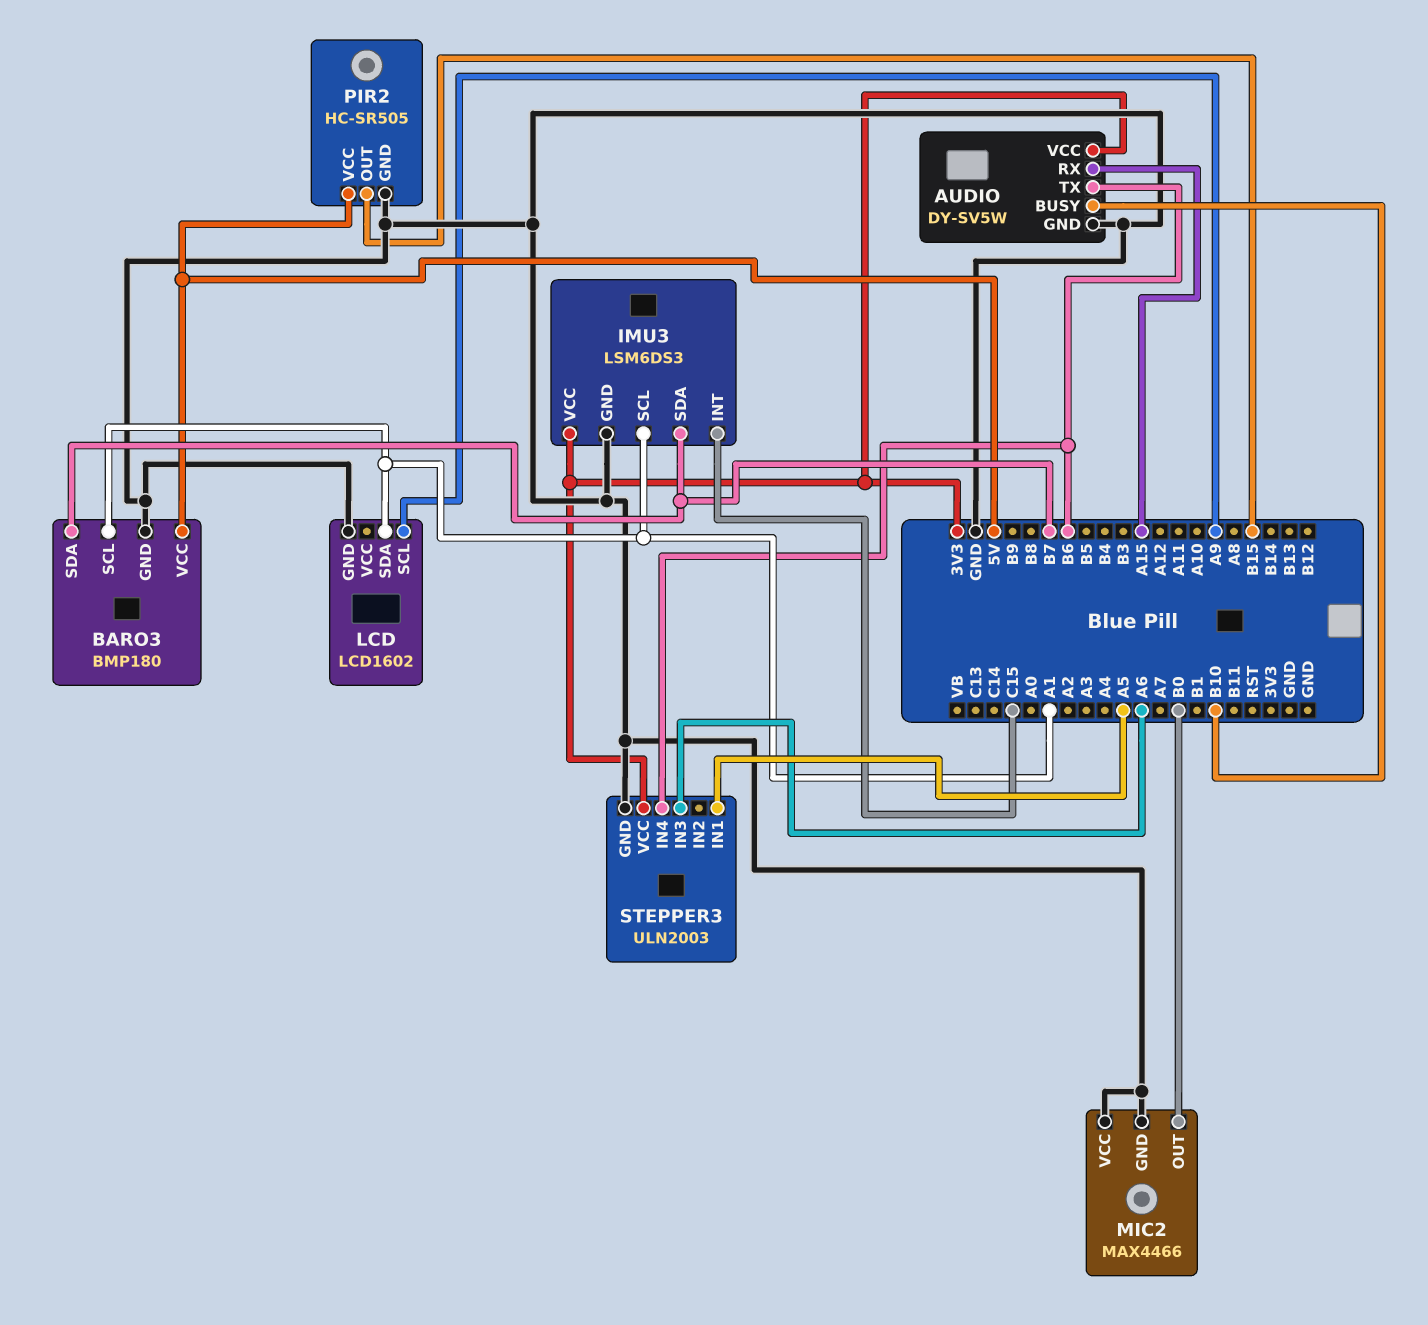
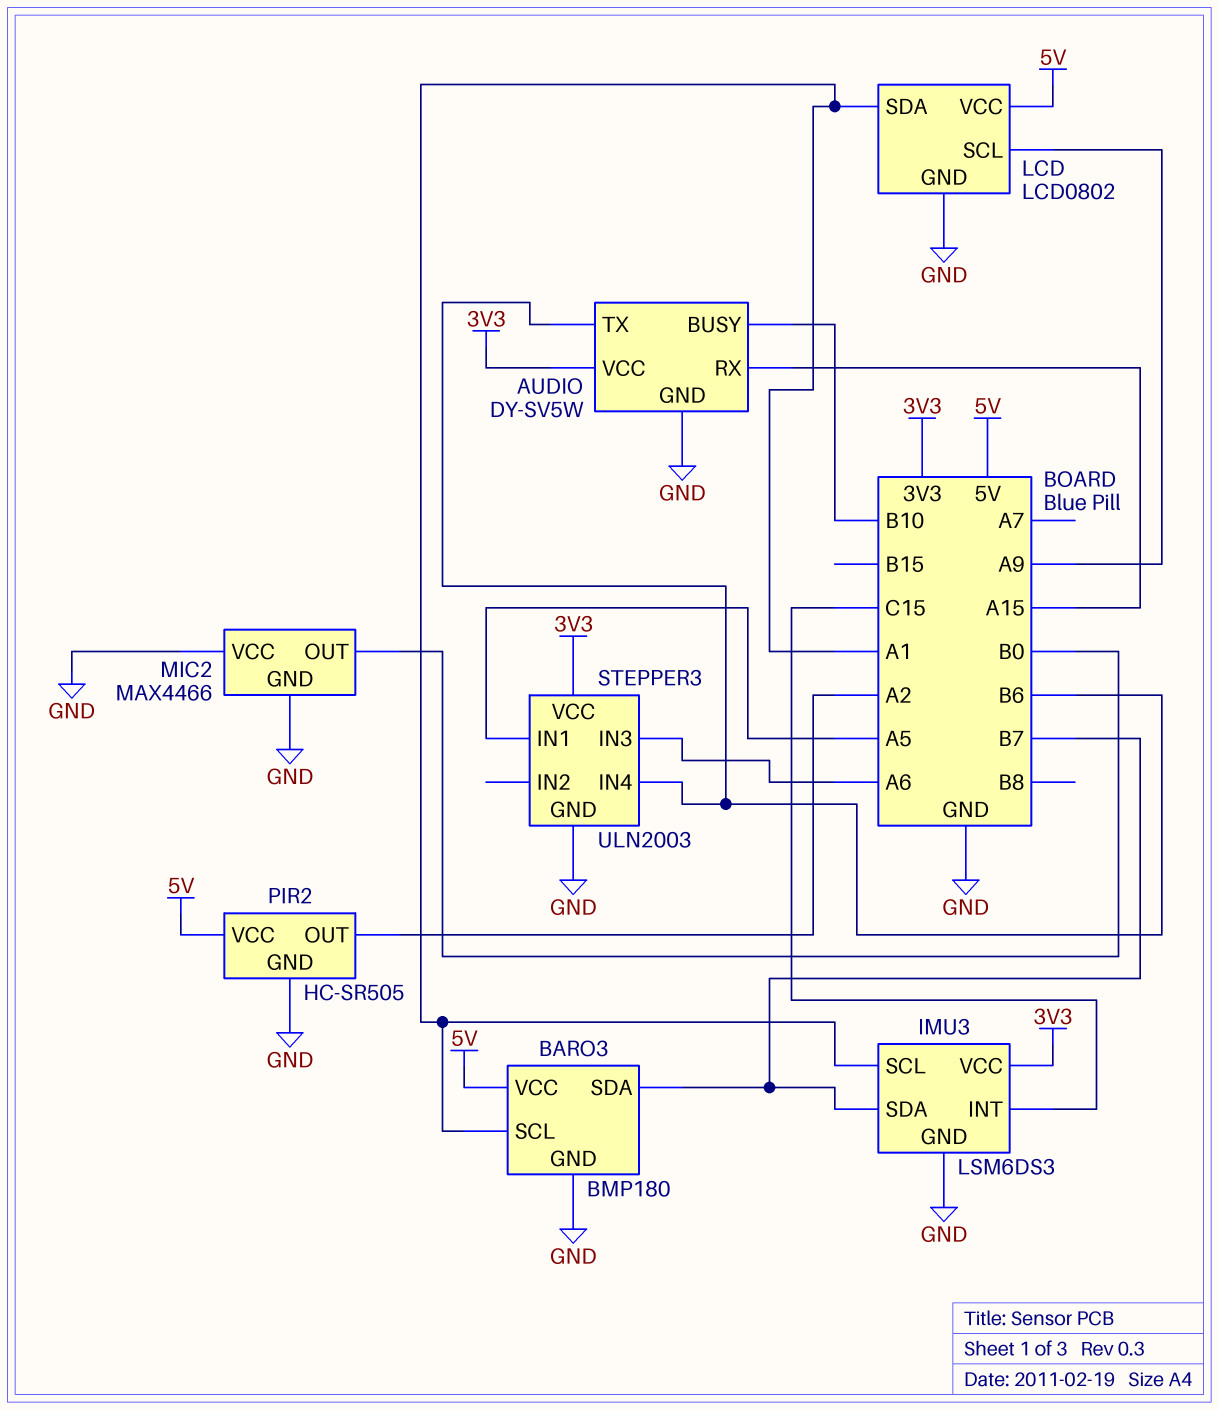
LCD: LCD1602 -> LCD0802
LCD pin VCC: none -> 5V
PIR2 pin OUT: B15 -> A2

